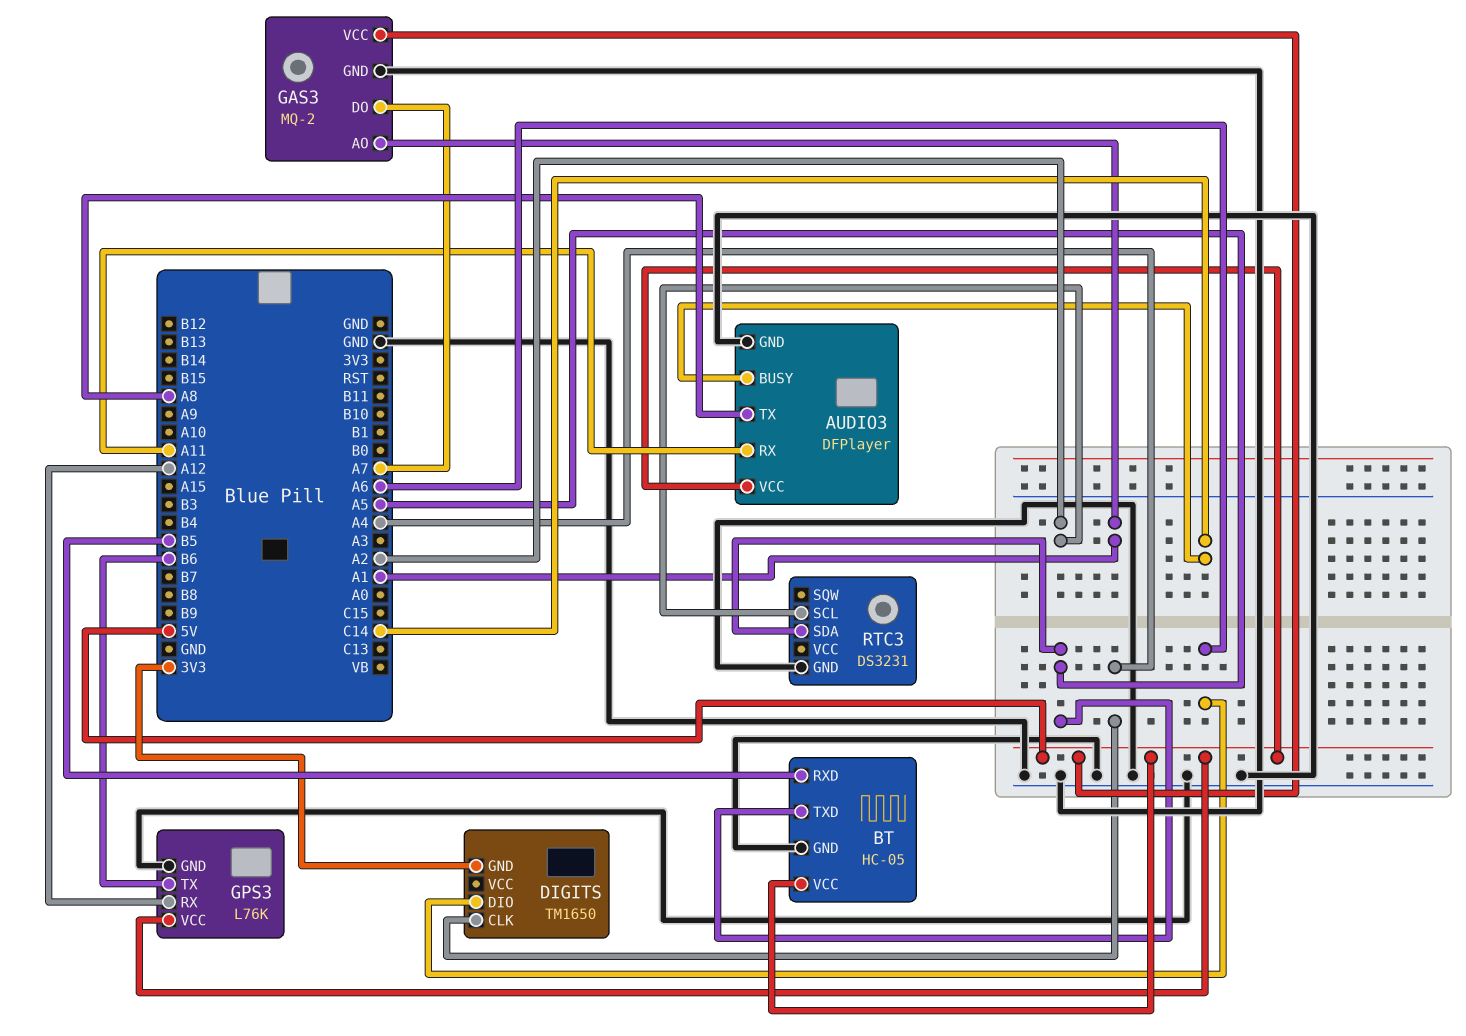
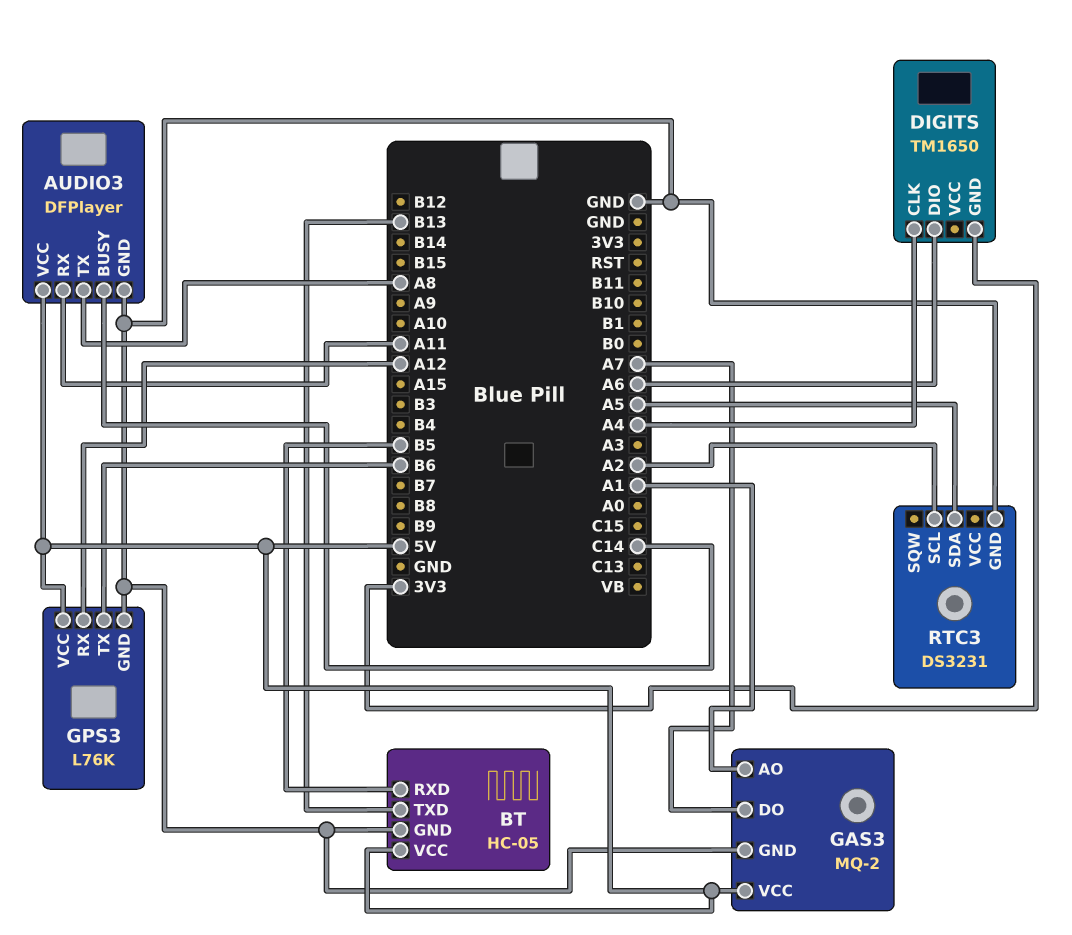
BT pin TXD: A5 -> B13

